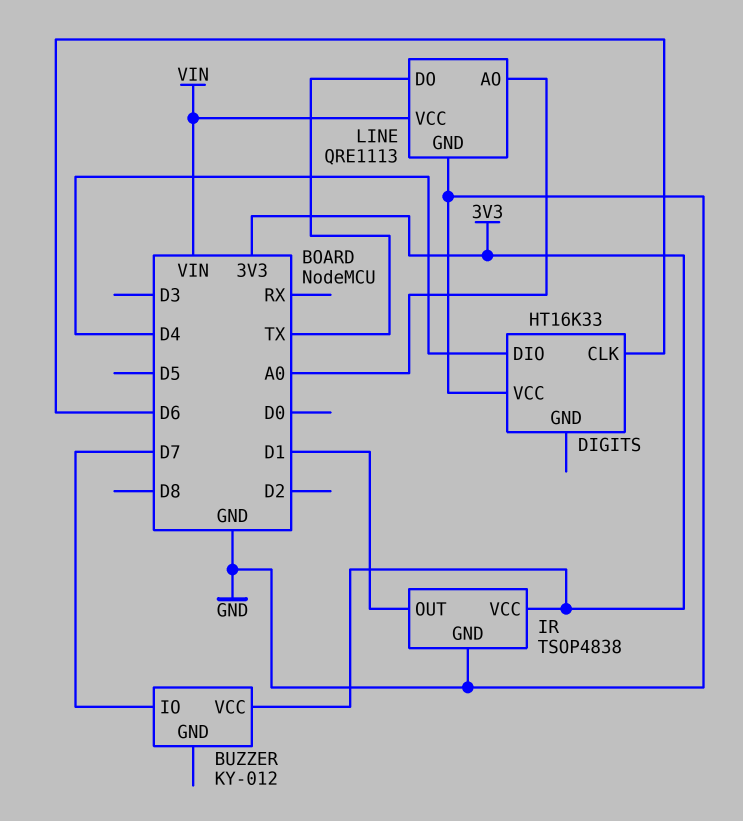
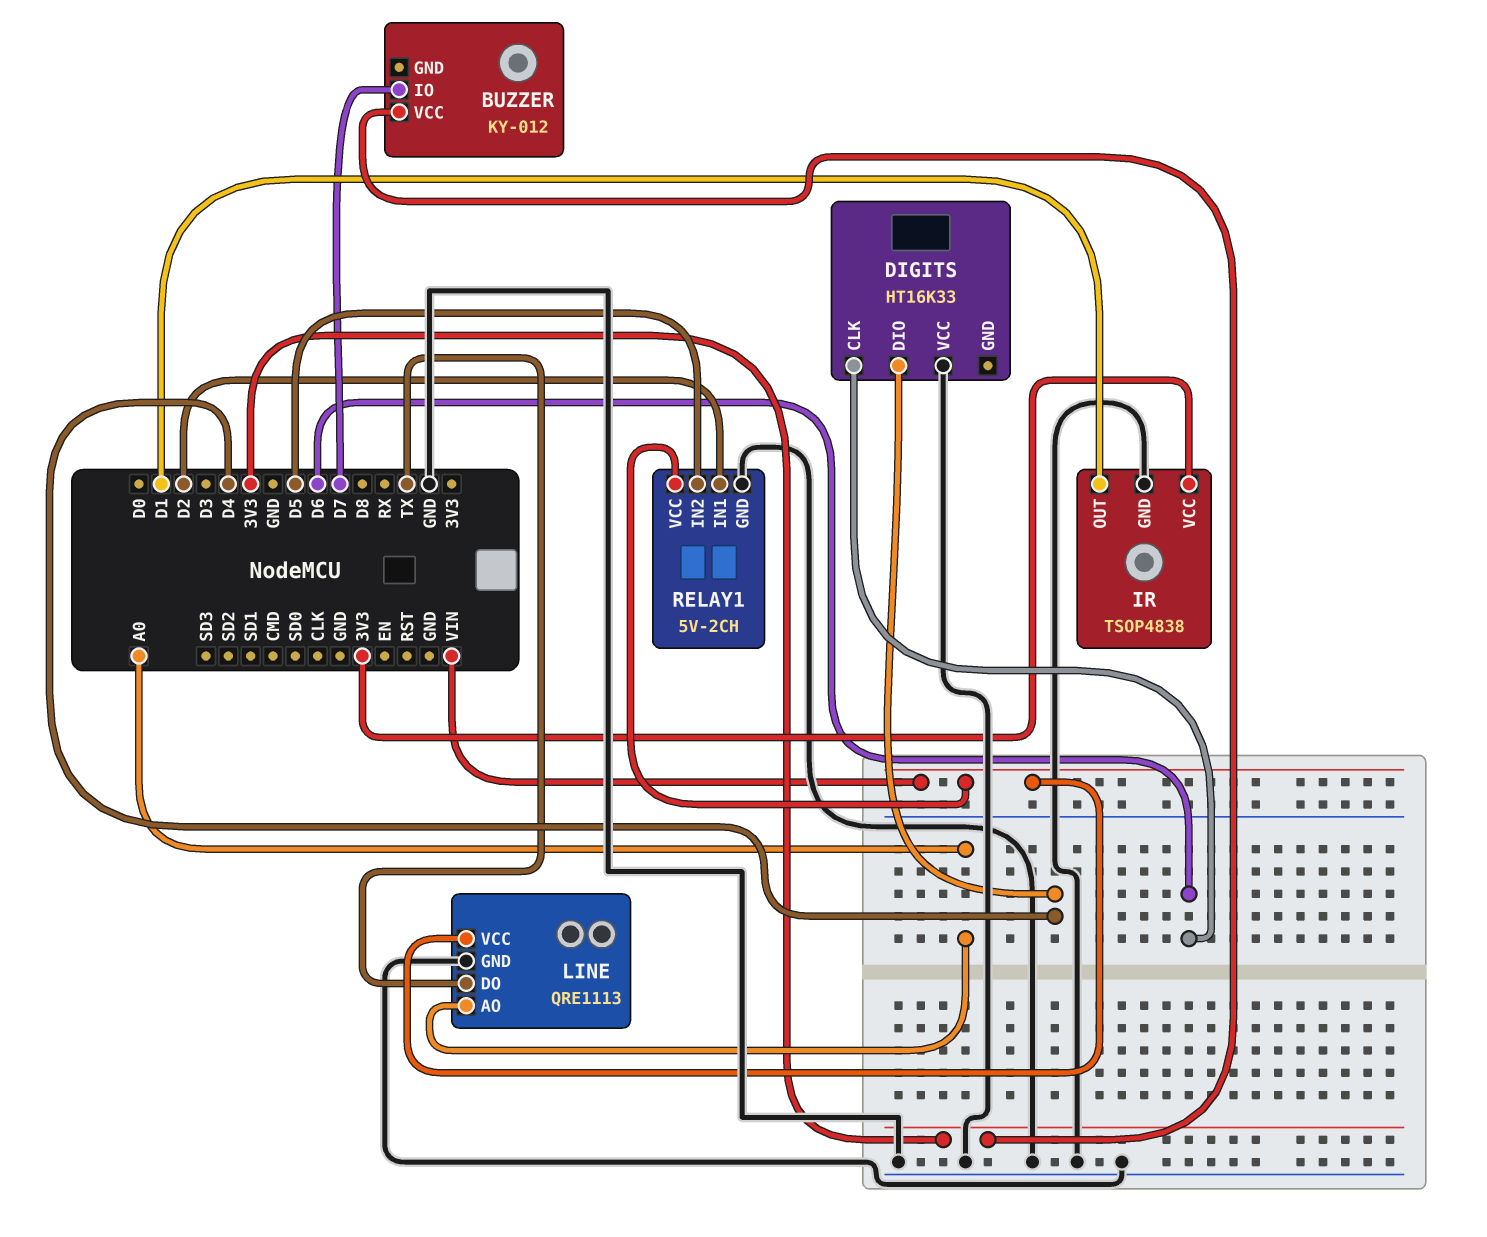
RELAY1: none -> 5V-2CH
RELAY1 pin GND: none -> GND
RELAY1 pin IN1: none -> D2
RELAY1 pin IN2: none -> D5
RELAY1 pin VCC: none -> VIN

